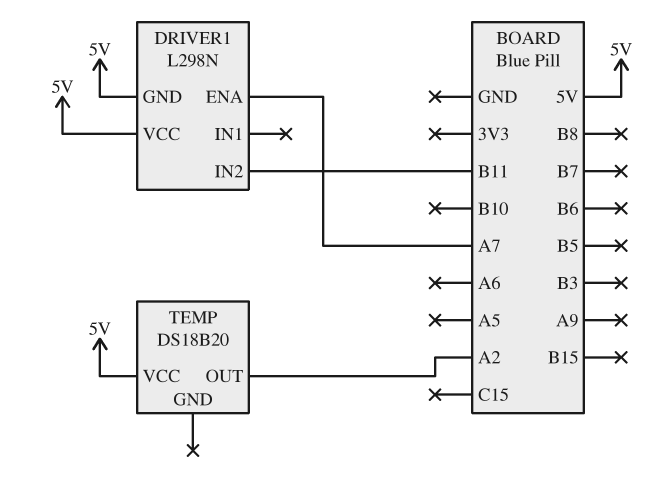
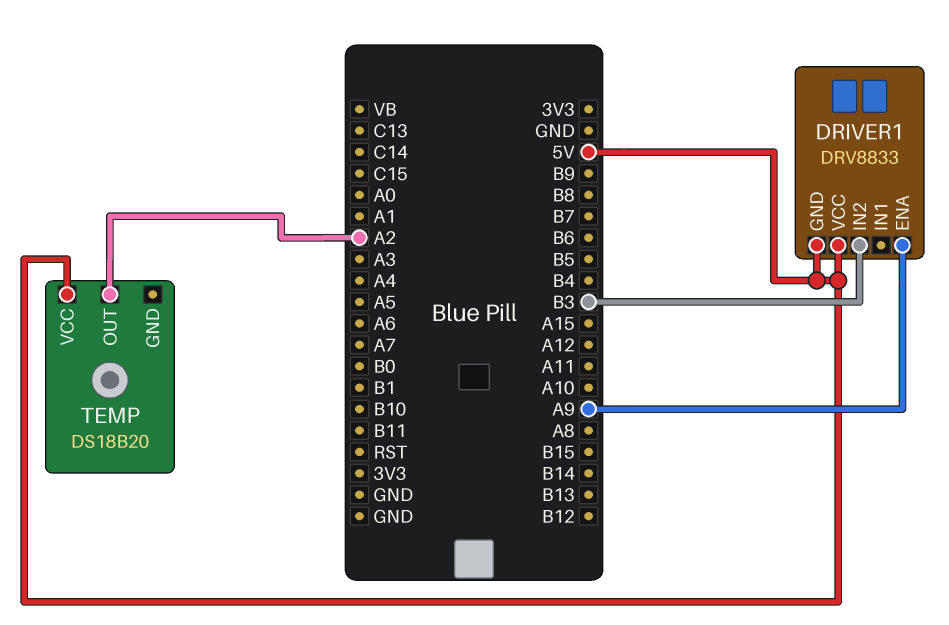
DRIVER1: L298N -> DRV8833
DRIVER1 pin ENA: A7 -> A9
DRIVER1 pin IN2: B11 -> B3

